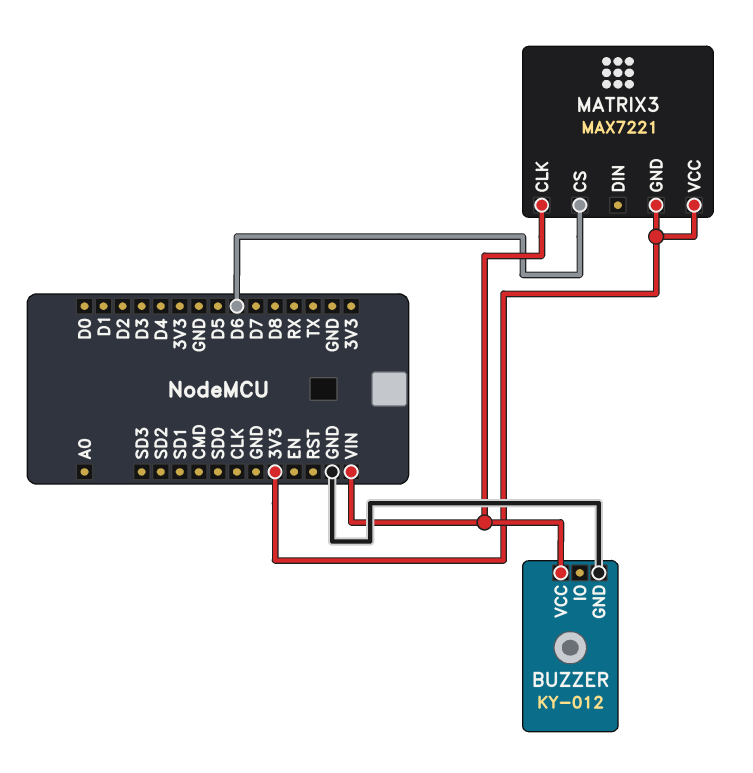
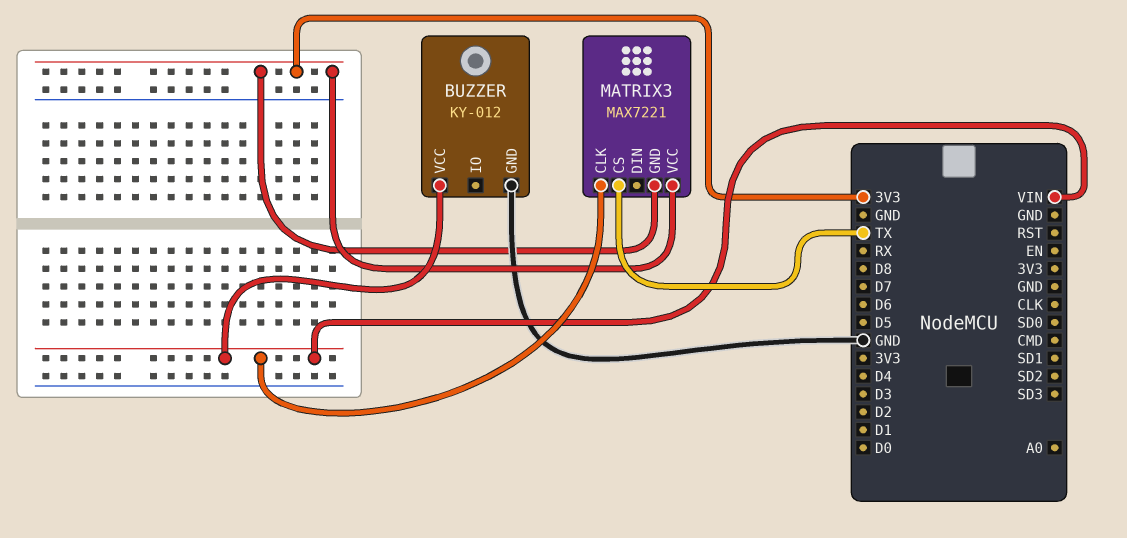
MATRIX3 pin CS: D6 -> TX

